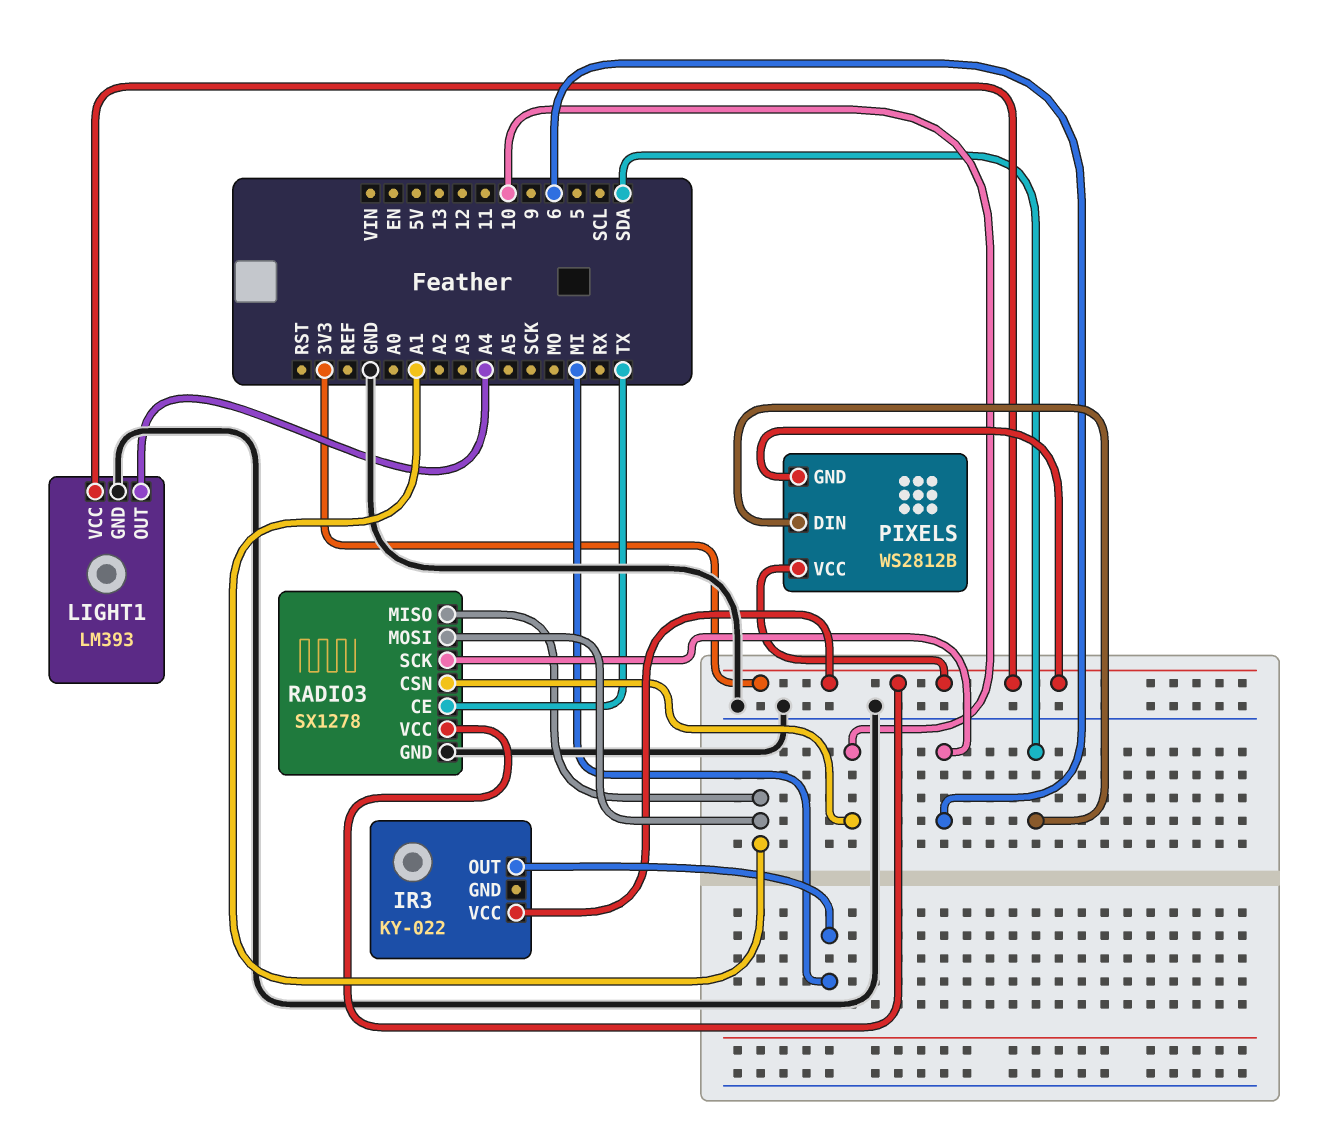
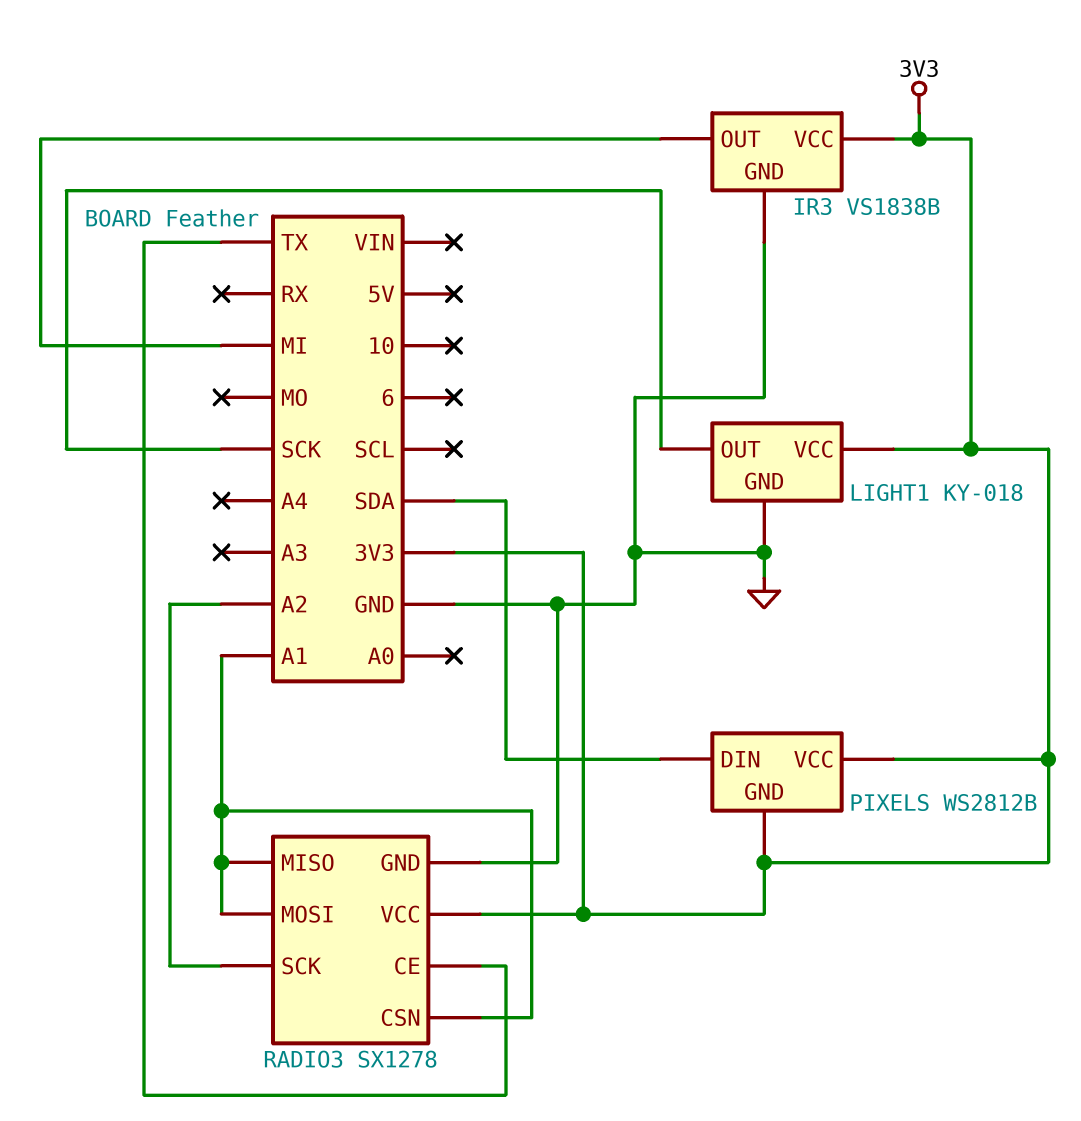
IR3: KY-022 -> VS1838B
IR3 pin GND: none -> GND
LIGHT1: LM393 -> KY-018
LIGHT1 pin OUT: A4 -> SCK
RADIO3 pin CSN: 10 -> A1
RADIO3 pin SCK: 6 -> A2

